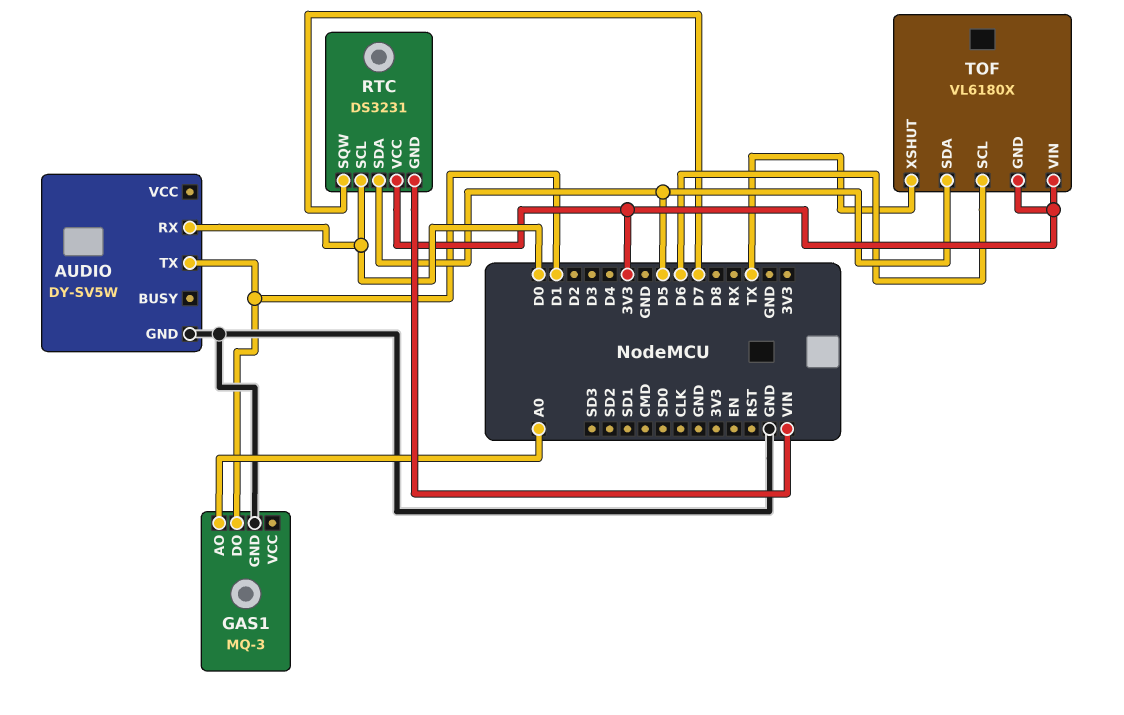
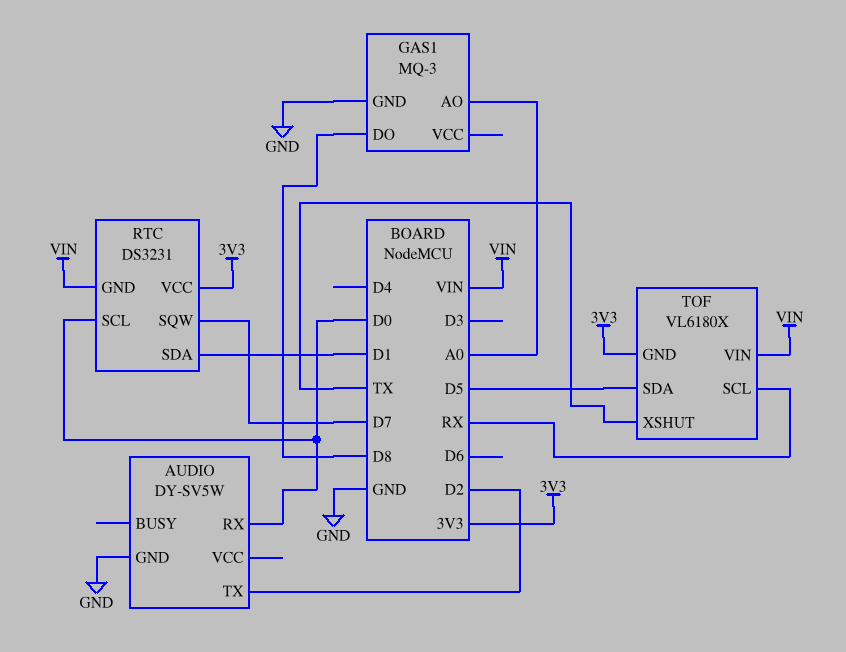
AUDIO pin TX: D1 -> D2
GAS1 pin DO: D1 -> D8
RTC pin SDA: D5 -> D1
TOF pin SCL: D6 -> RX
TOF pin VIN: 3V3 -> VIN

